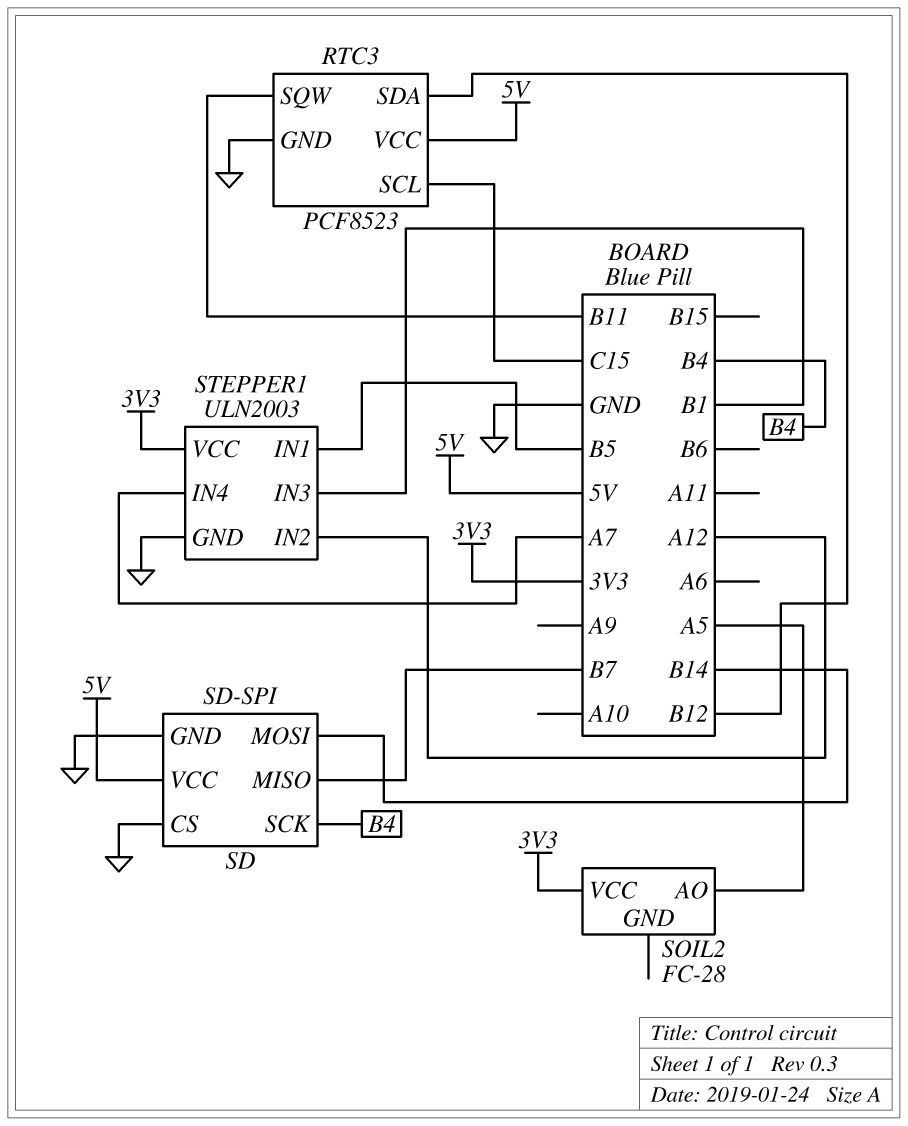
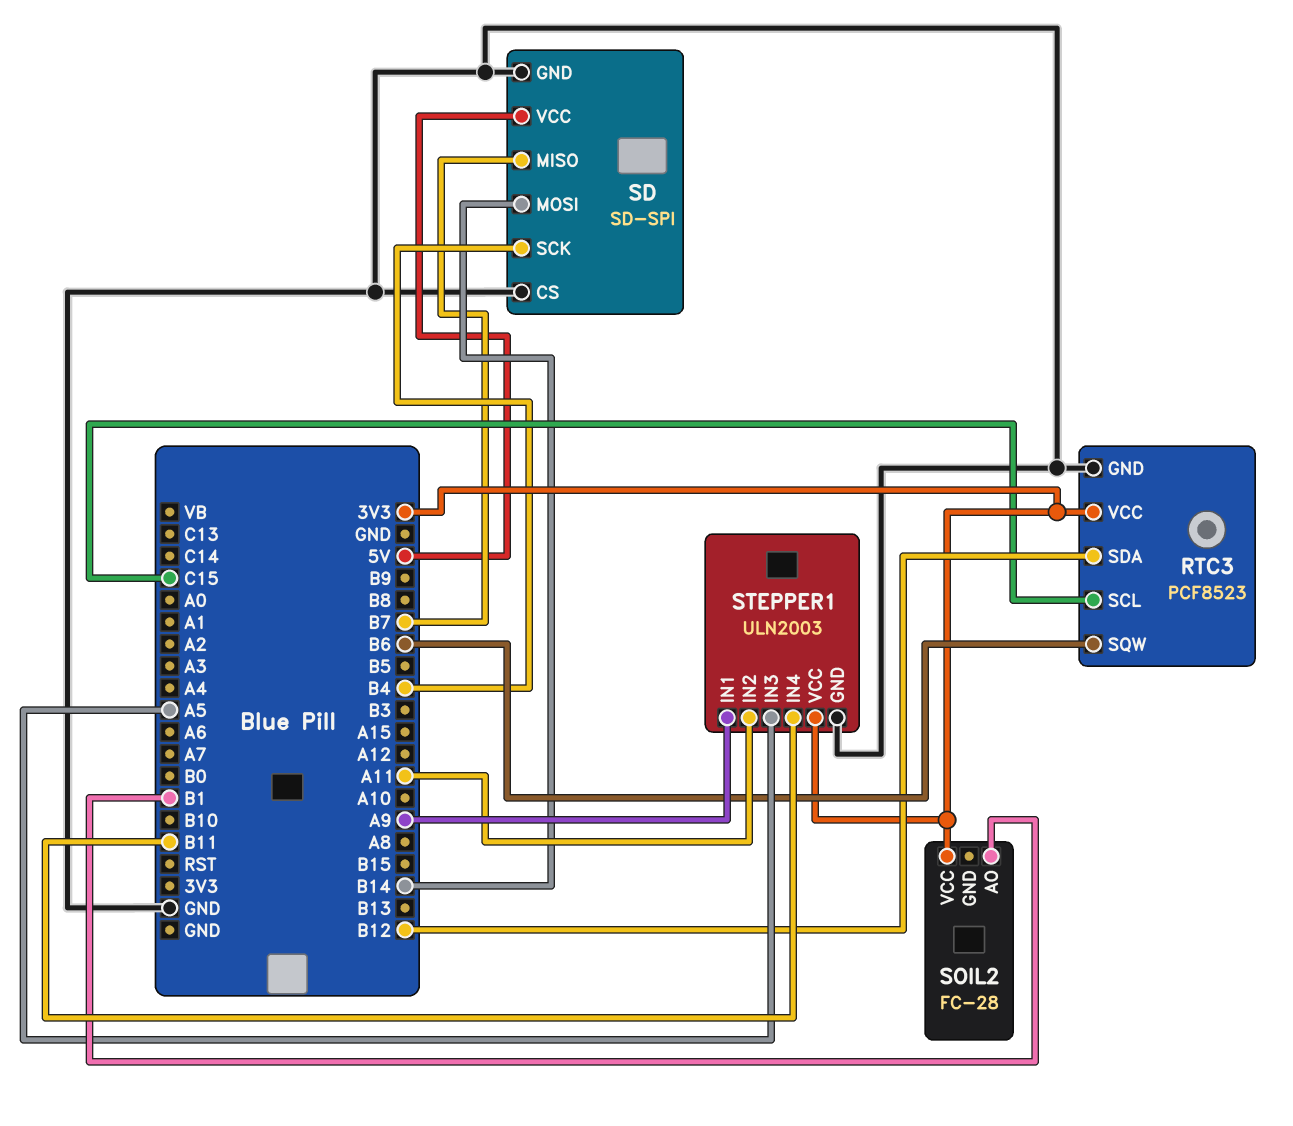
RTC3 pin SQW: B11 -> B6
RTC3 pin VCC: 5V -> 3V3
SOIL2 pin AO: A5 -> B1
STEPPER1 pin IN1: B5 -> A9
STEPPER1 pin IN2: A12 -> A11
STEPPER1 pin IN3: B1 -> A5
STEPPER1 pin IN4: A7 -> B11

